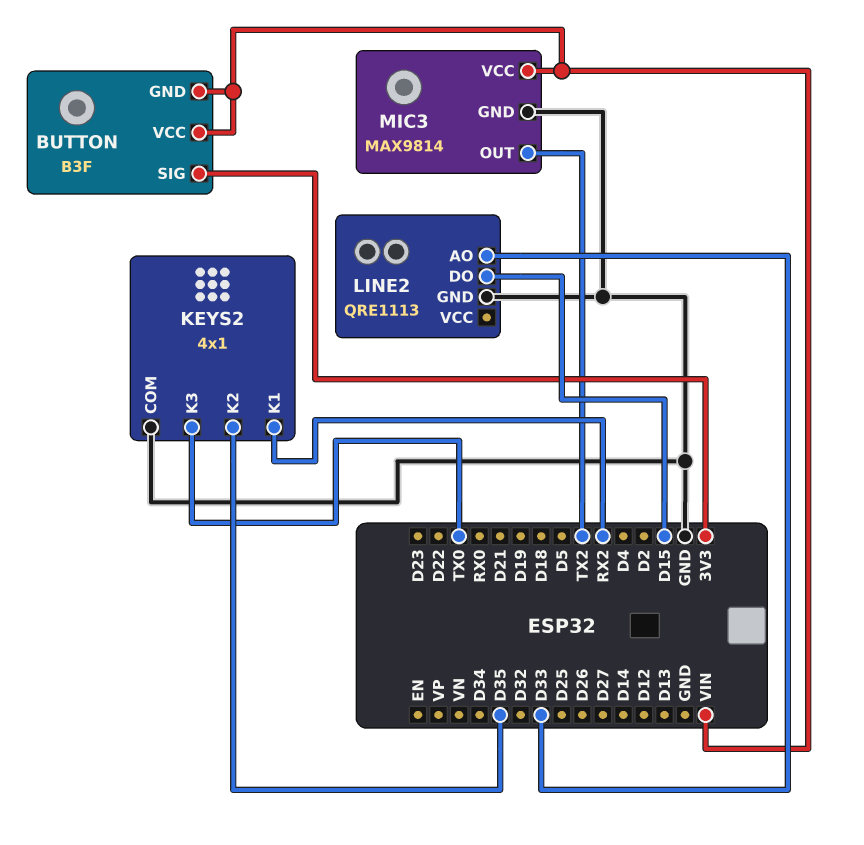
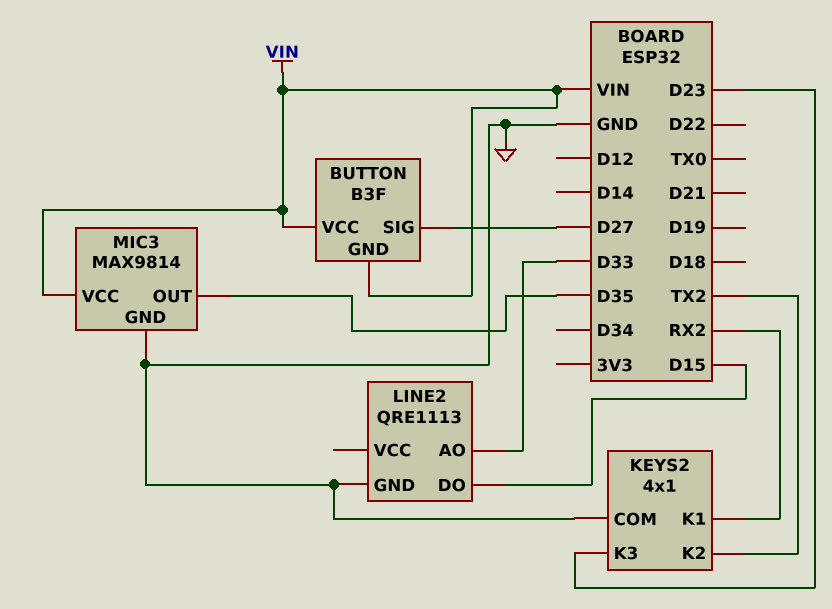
BUTTON pin SIG: 3V3 -> D27
KEYS2 pin K2: D35 -> TX2
KEYS2 pin K3: TX0 -> D23
MIC3 pin OUT: TX2 -> D35

